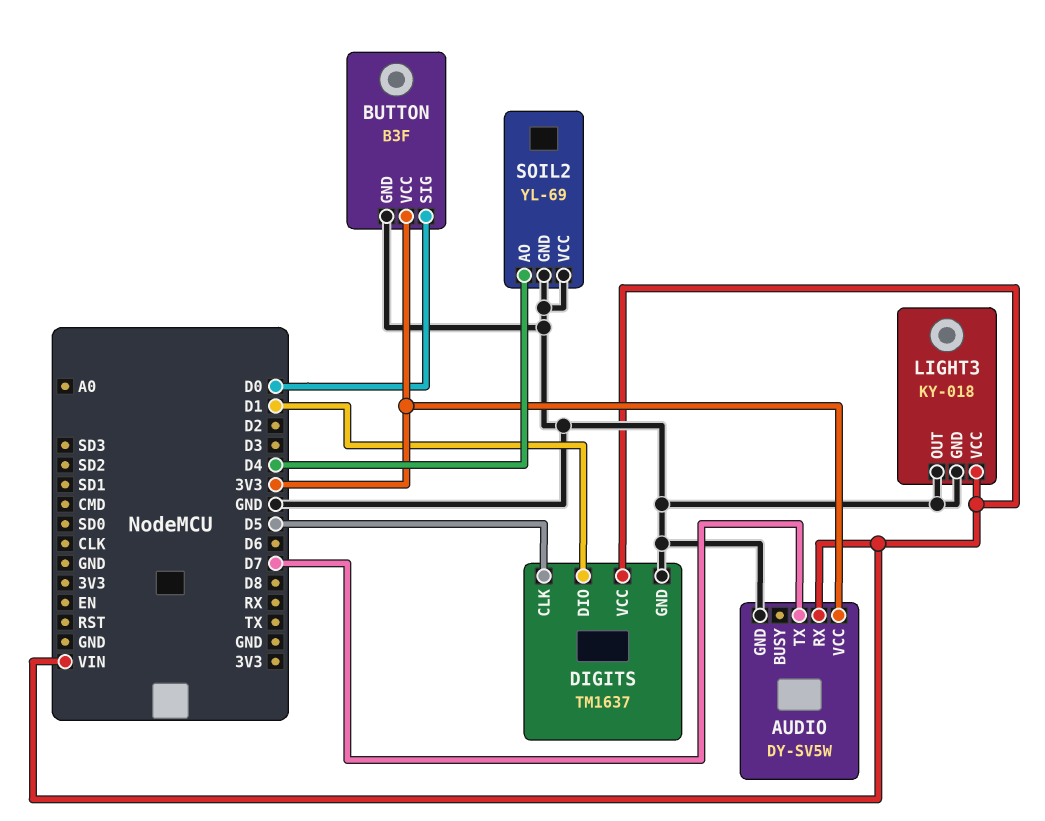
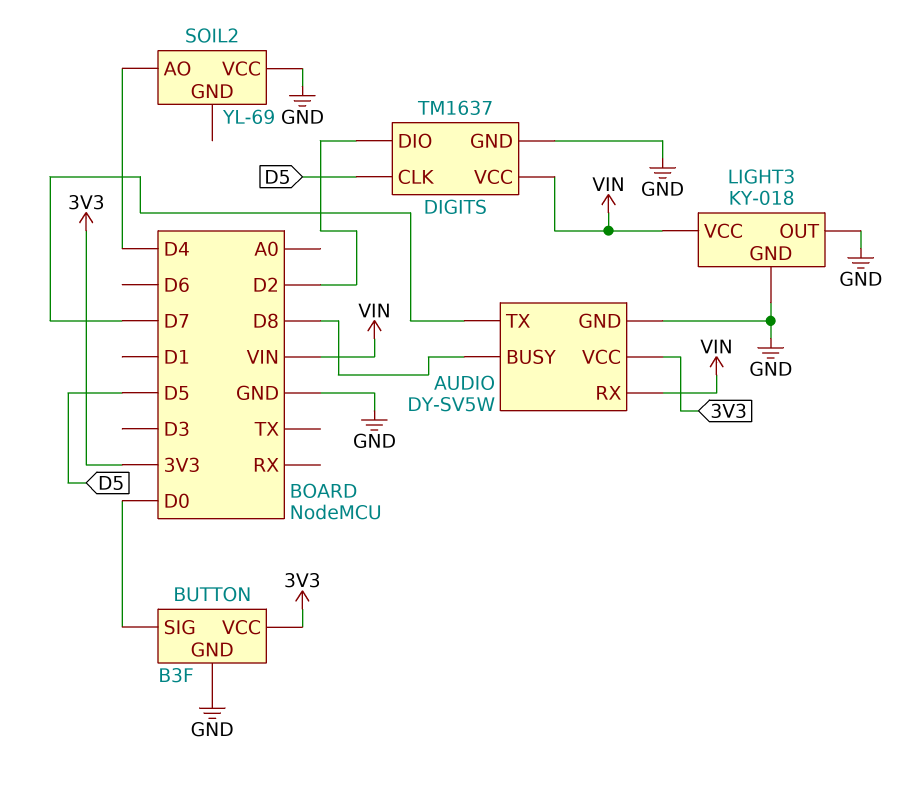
AUDIO pin BUSY: none -> D8
DIGITS pin DIO: D1 -> D2
SOIL2 pin GND: GND -> none

